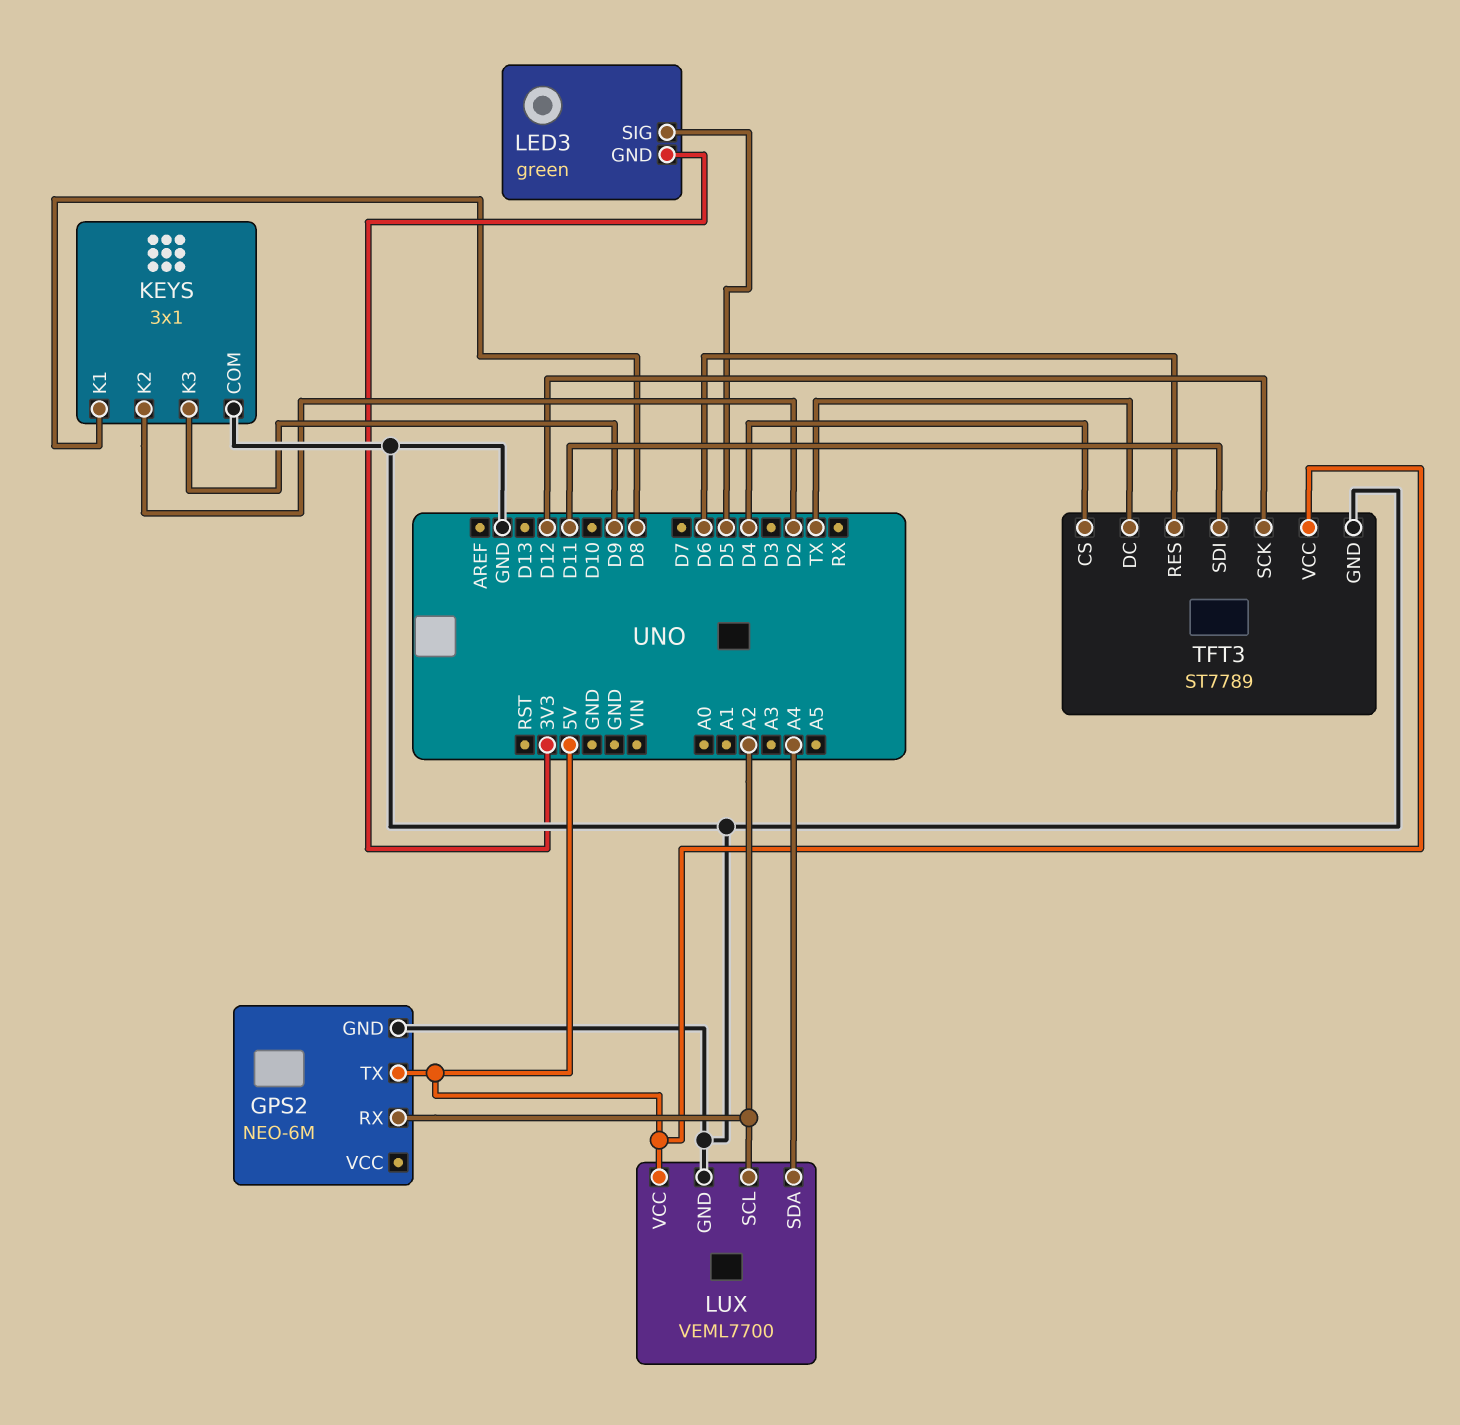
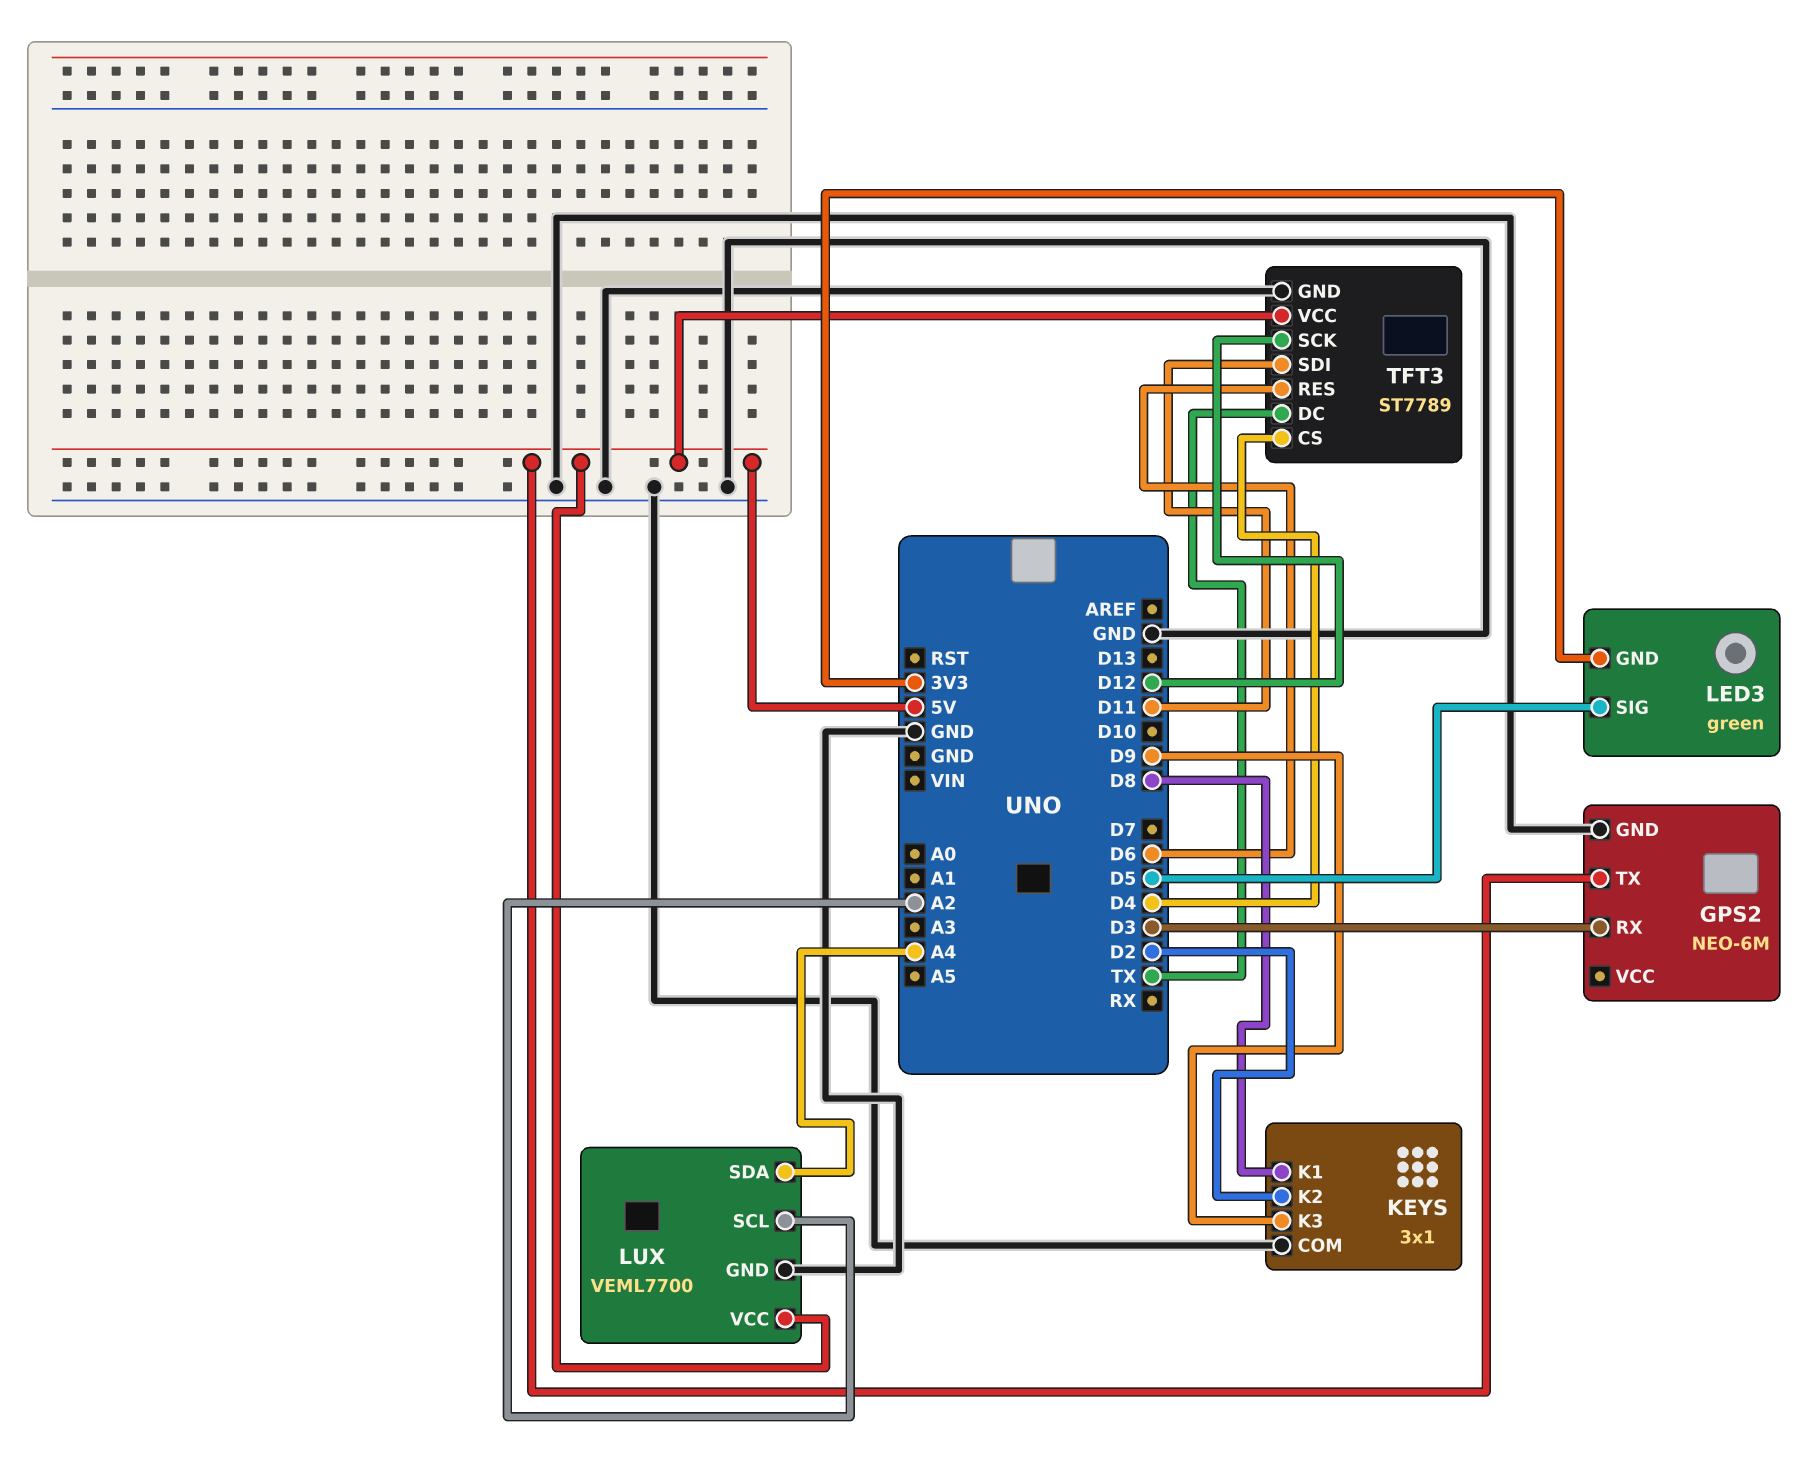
GPS2 pin RX: A2 -> D3

